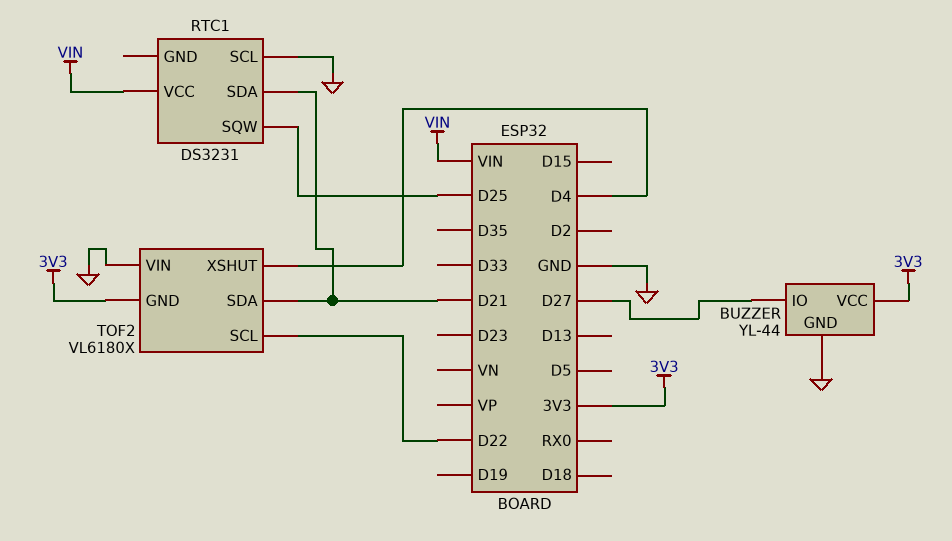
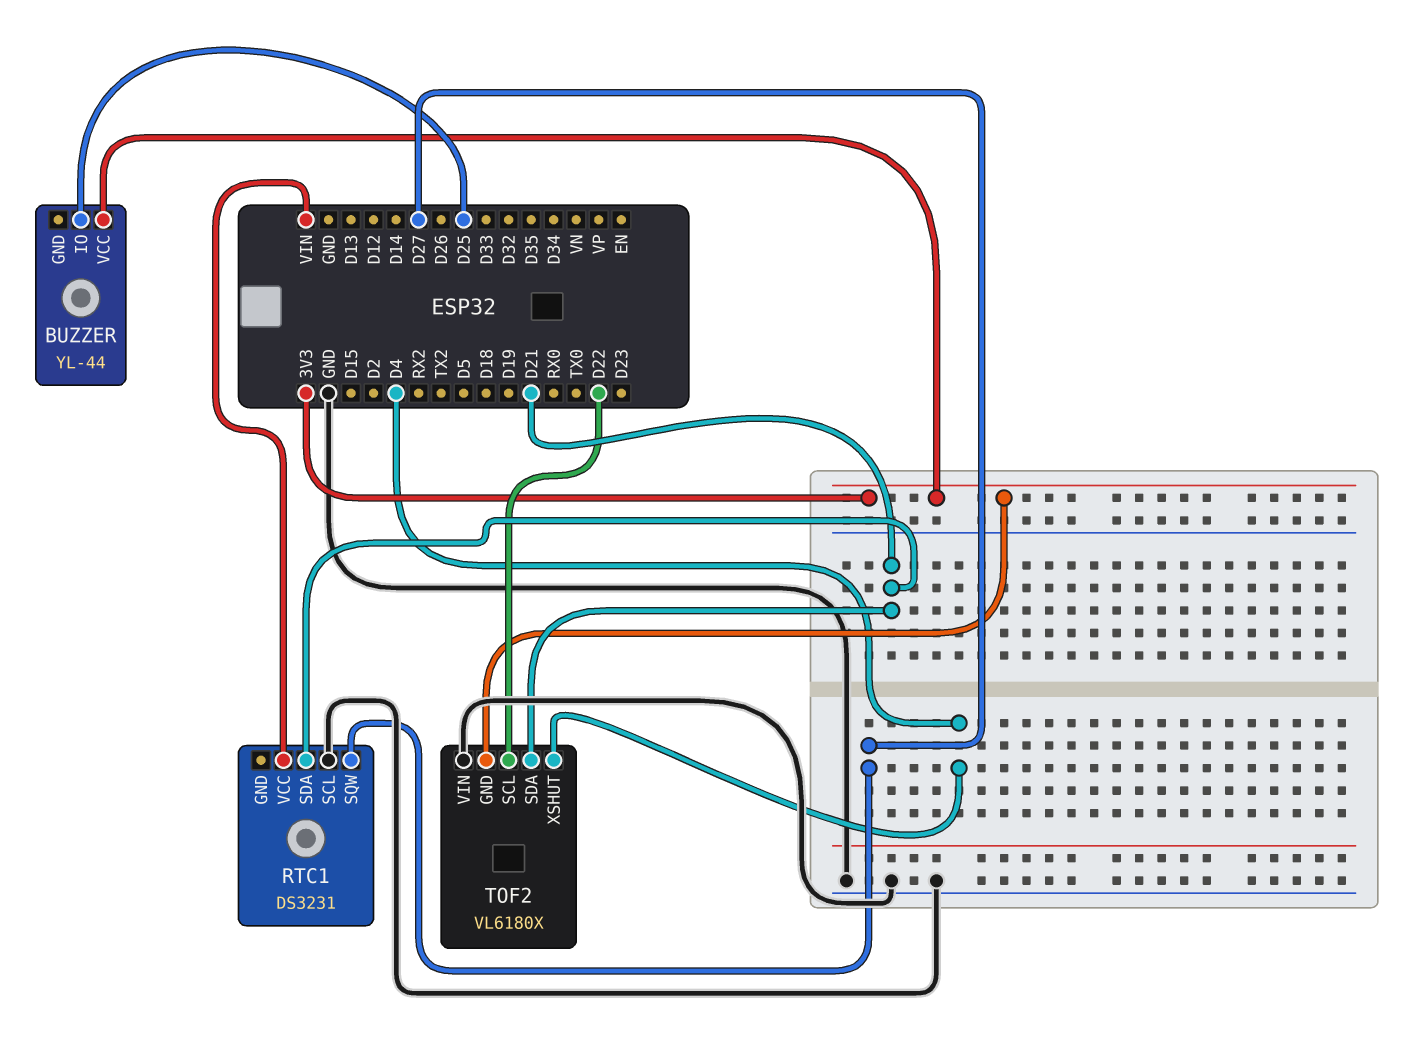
BUZZER pin GND: GND -> none
BUZZER pin IO: D27 -> D25
RTC1 pin SQW: D25 -> D27

